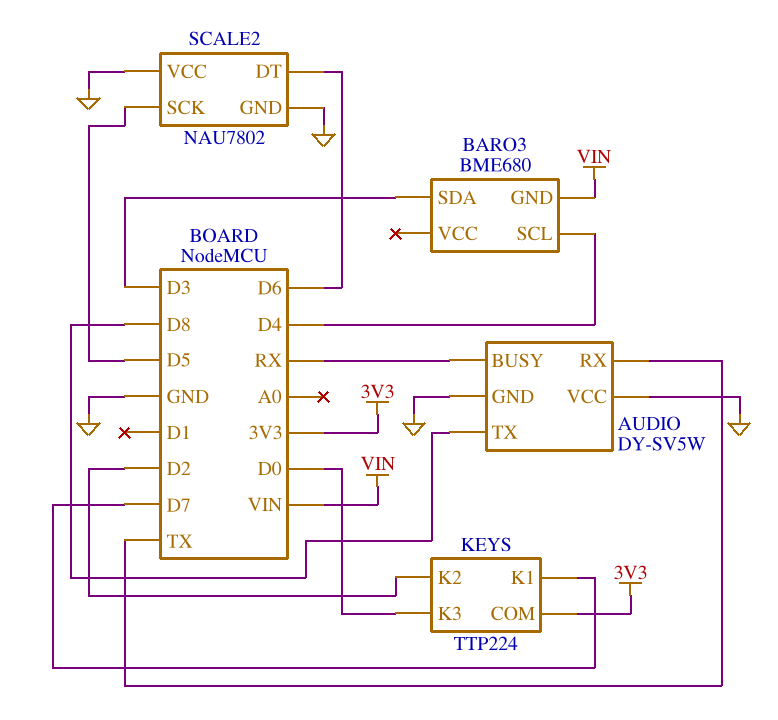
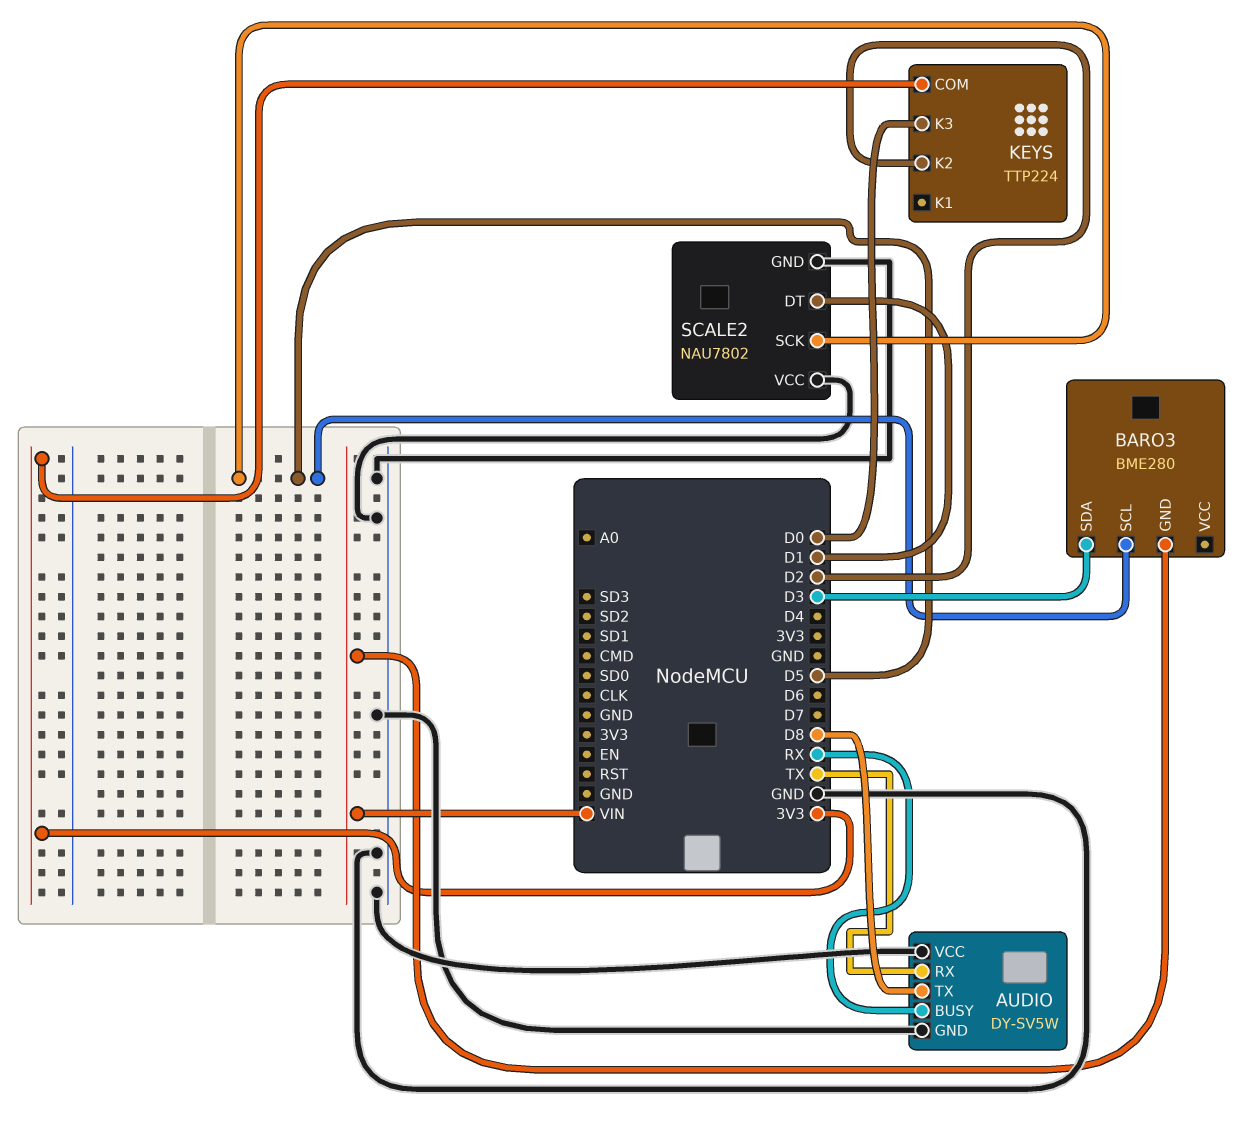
BARO3: BME680 -> BME280
BARO3 pin SCL: D4 -> D5
KEYS pin K1: D7 -> none
SCALE2 pin DT: D6 -> D1

